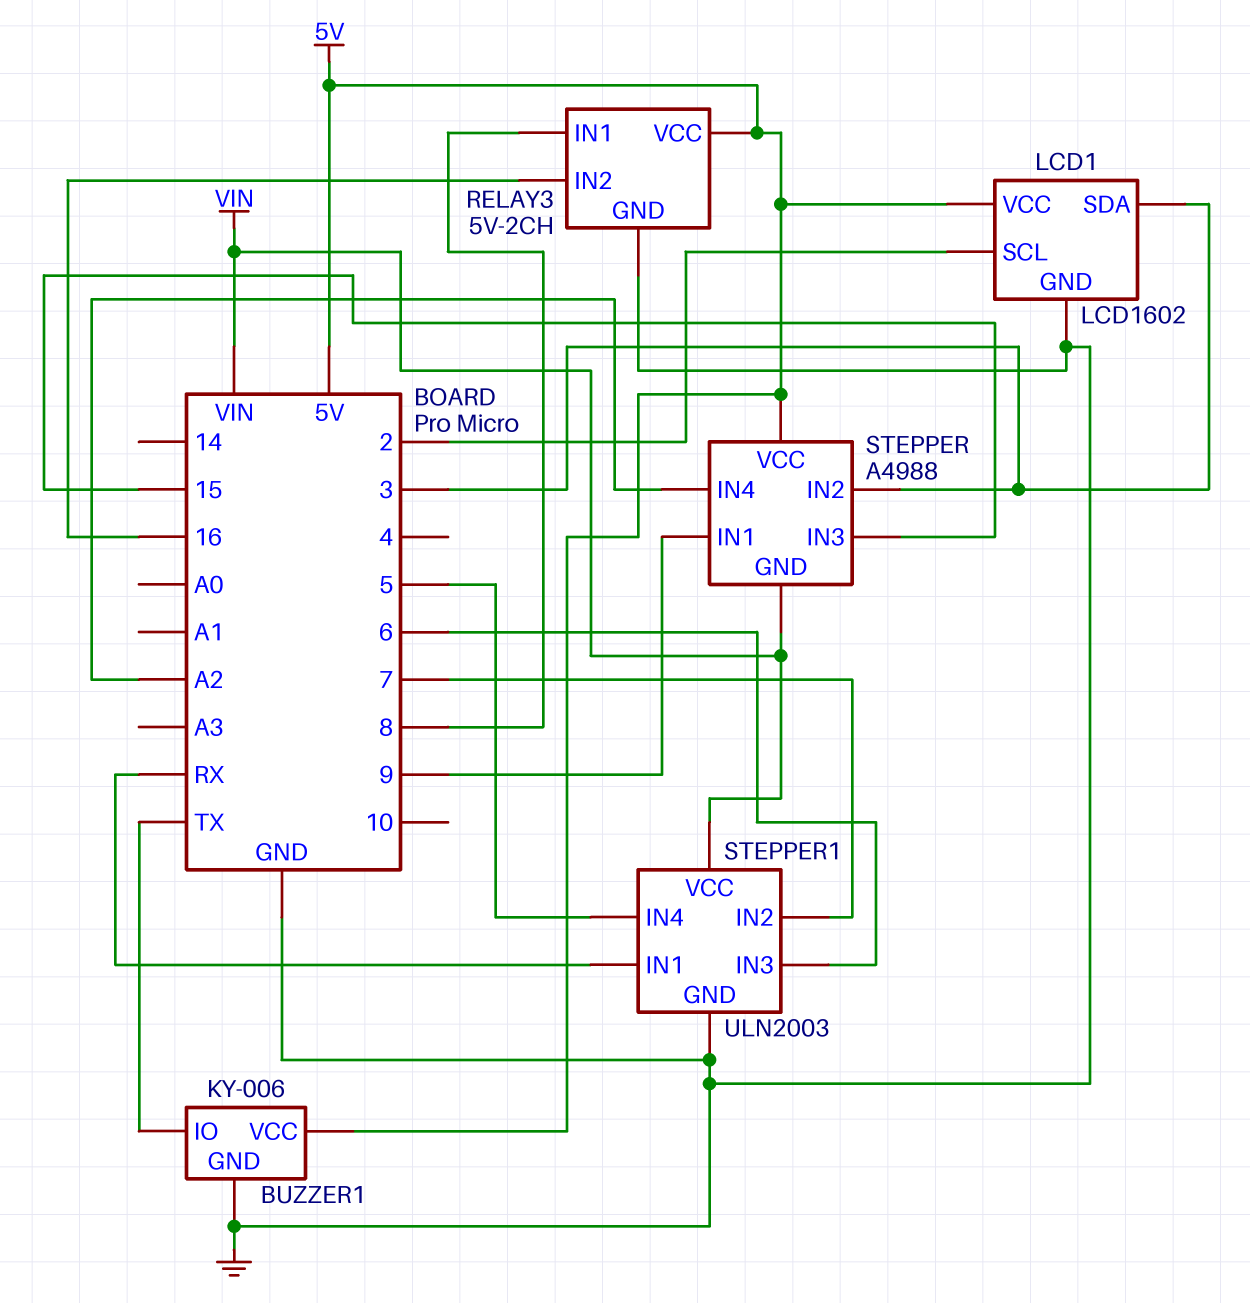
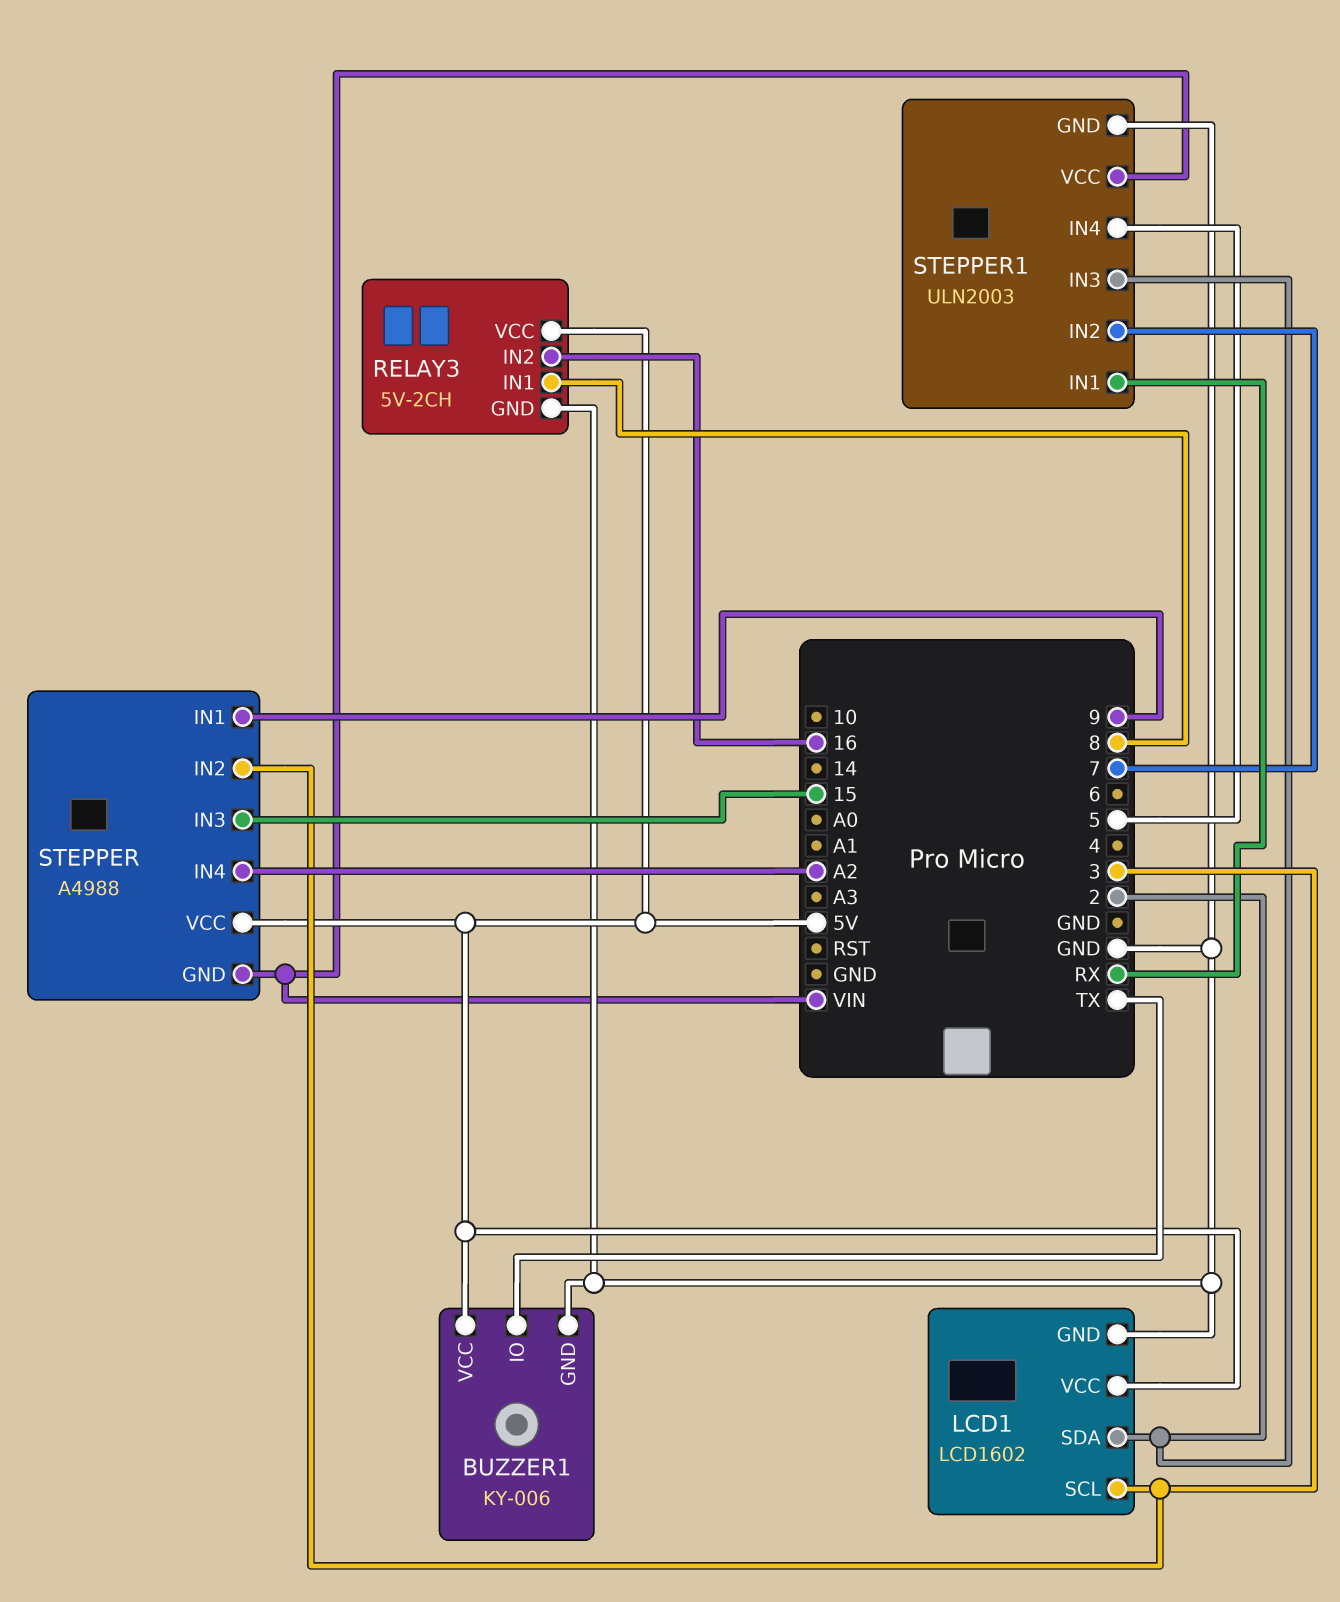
LCD1 pin SCL: 2 -> 3
LCD1 pin SDA: 3 -> 2
STEPPER1 pin IN3: 6 -> 2

